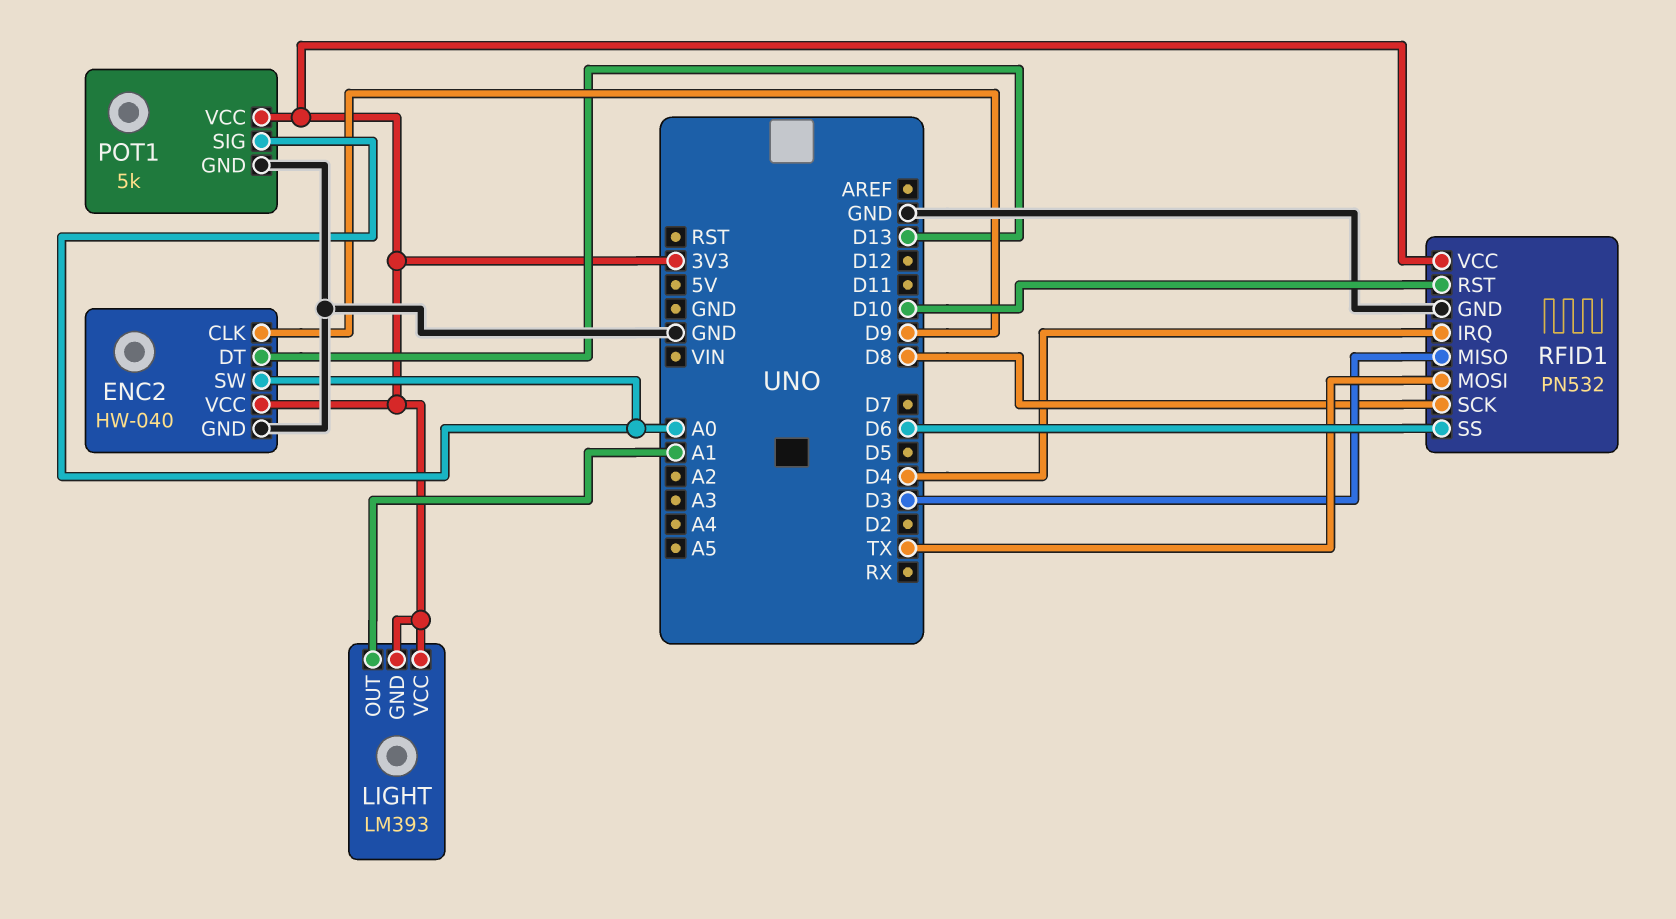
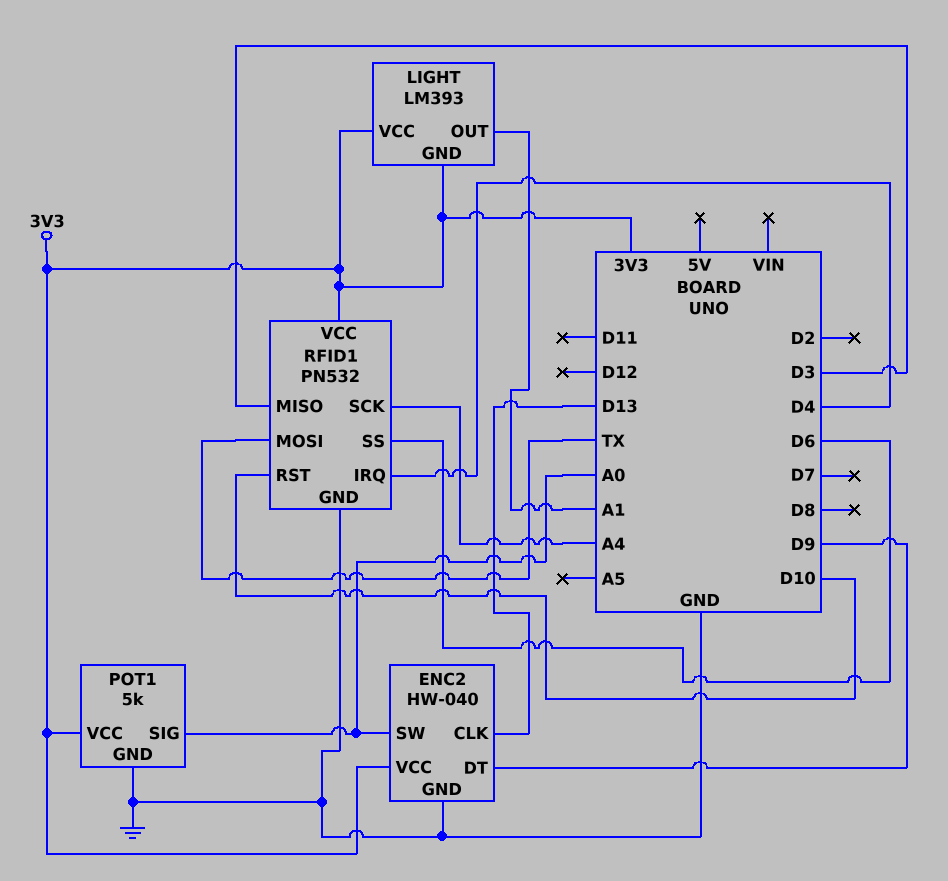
ENC2 pin CLK: D9 -> D13
ENC2 pin DT: D13 -> D9
RFID1 pin SCK: D8 -> A4

